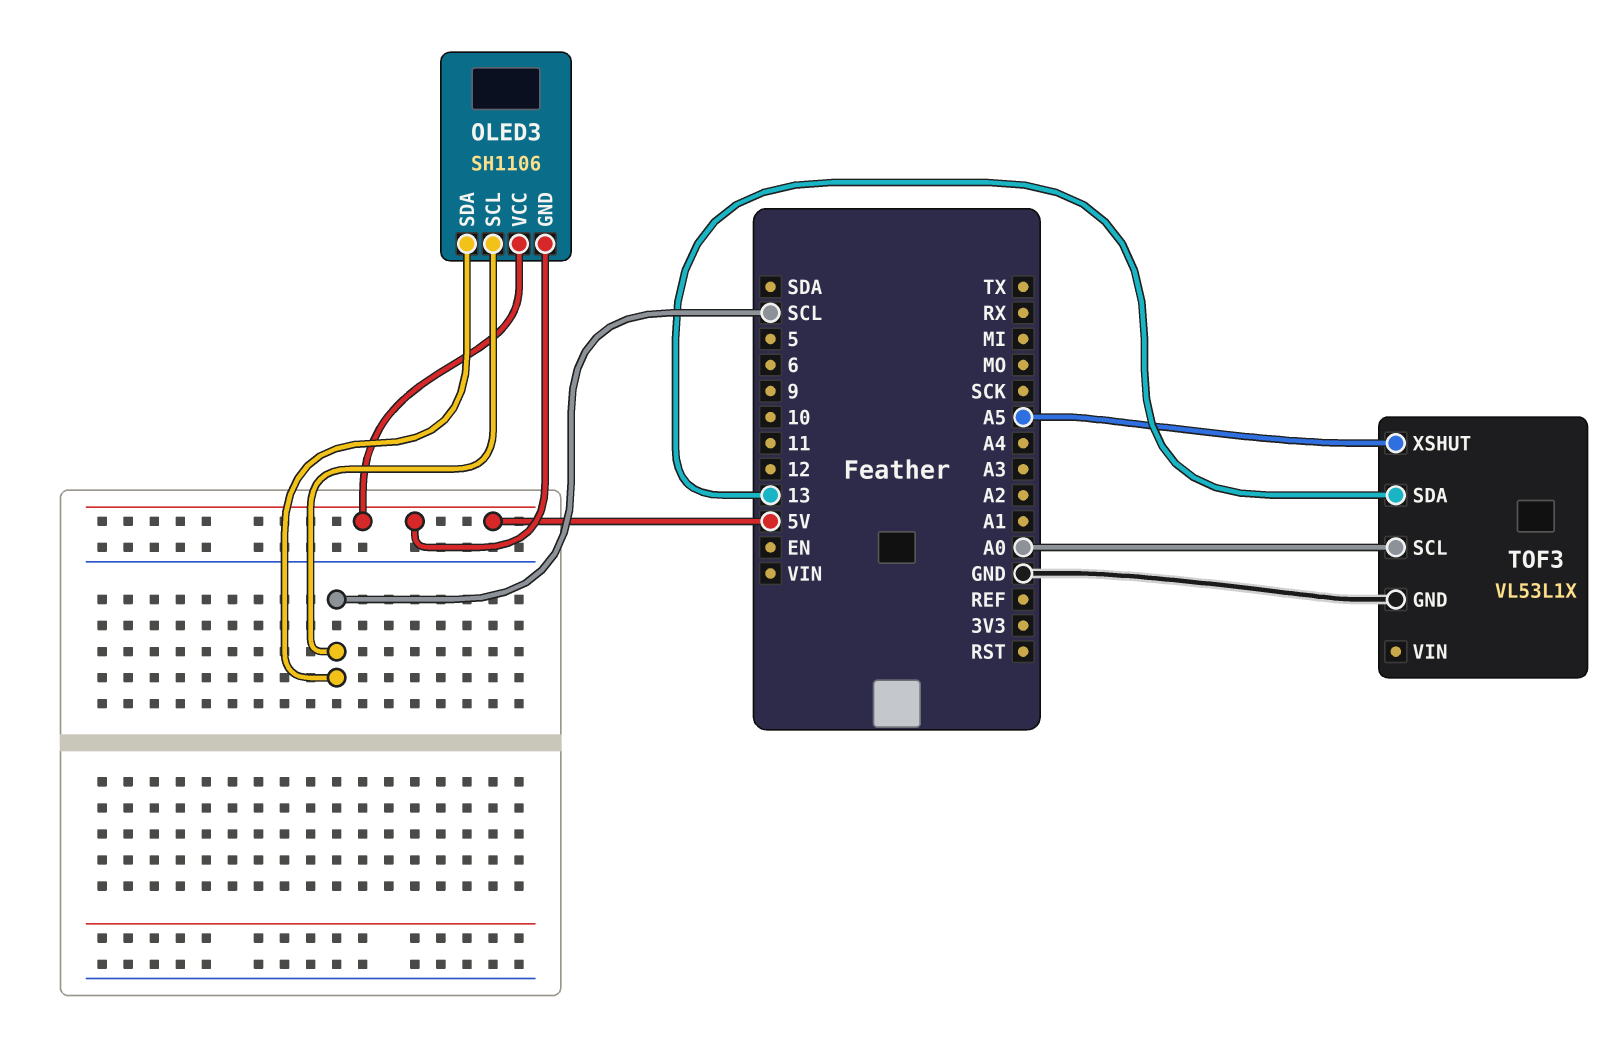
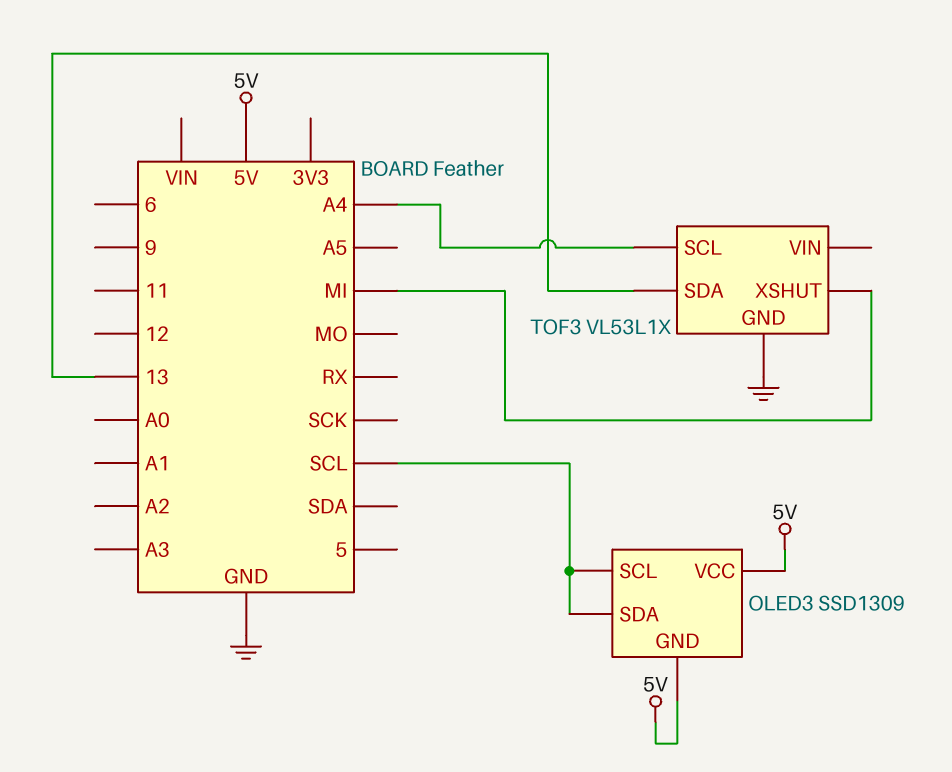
OLED3: SH1106 -> SSD1309
TOF3 pin SCL: A0 -> A4
TOF3 pin XSHUT: A5 -> MI

